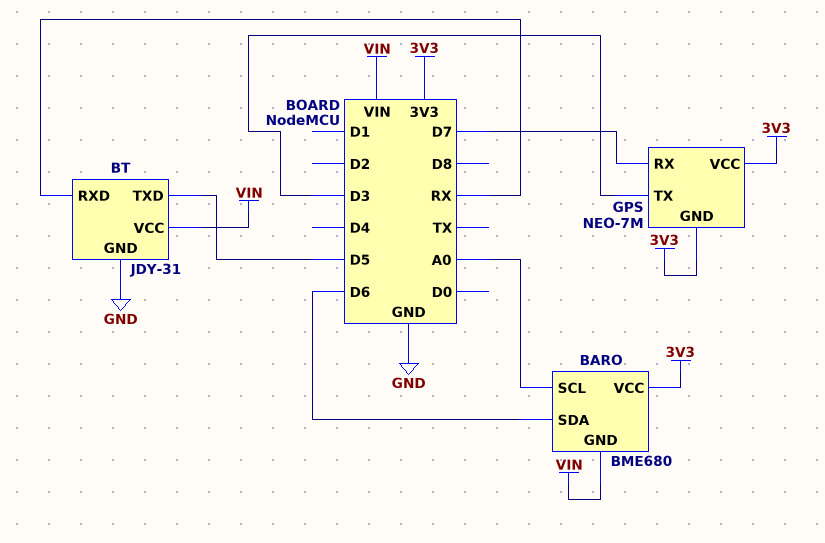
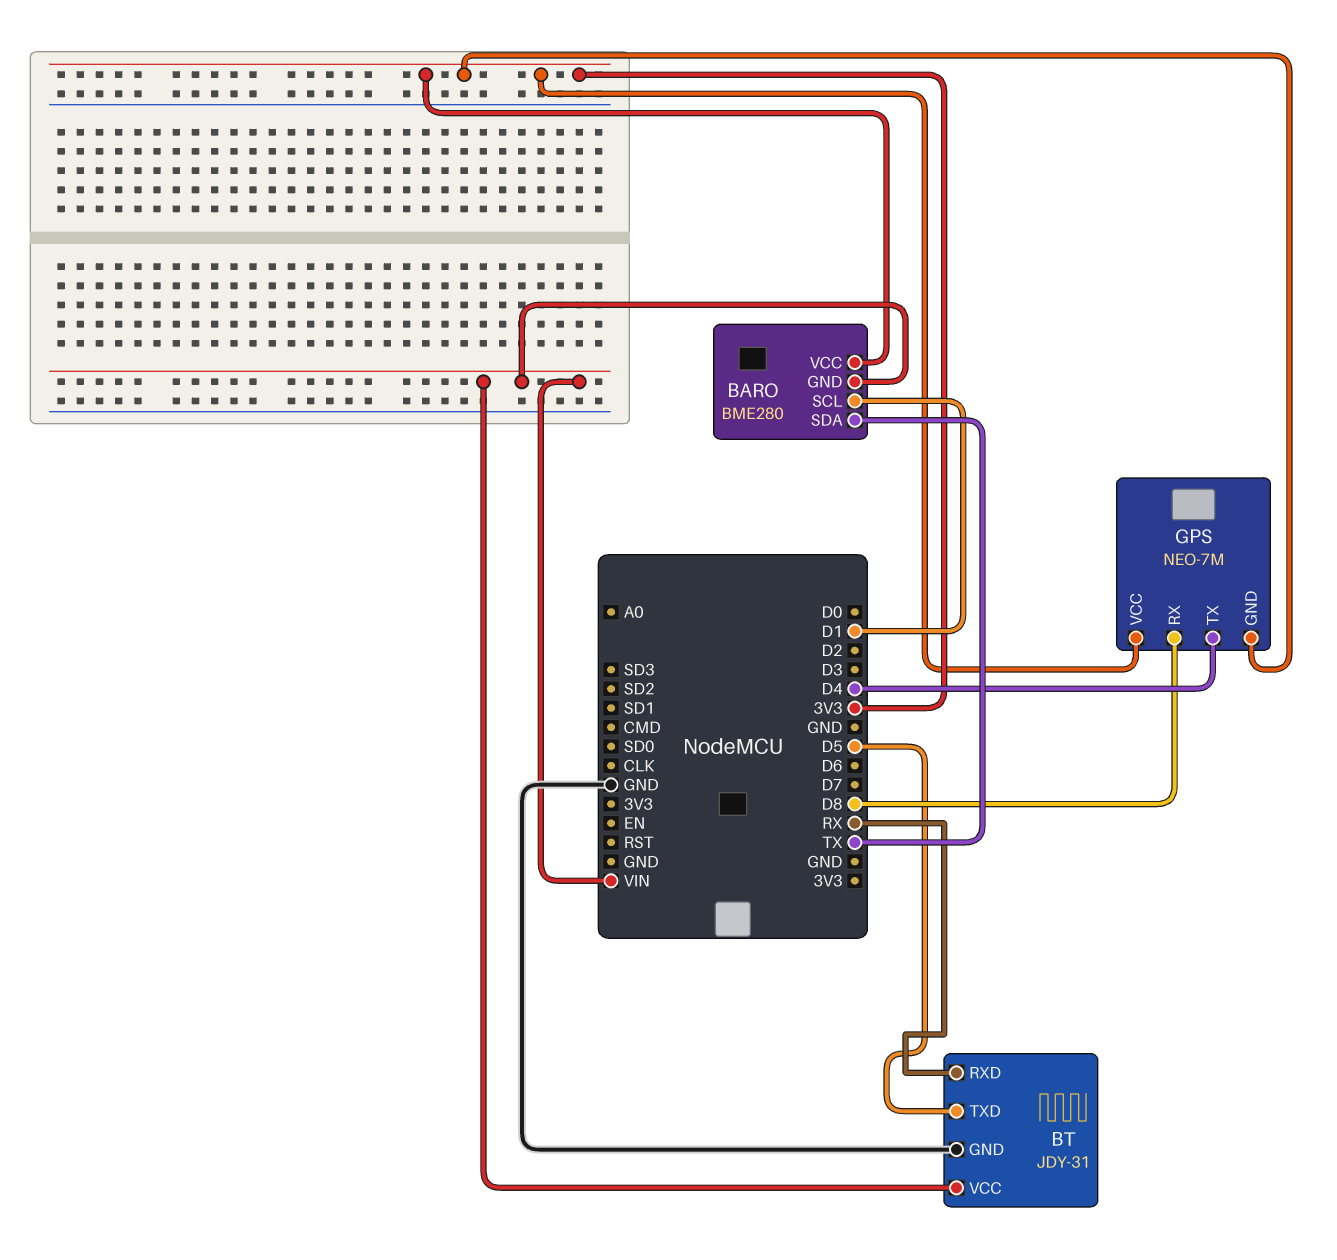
BARO: BME680 -> BME280
BARO pin SCL: A0 -> D1
BARO pin SDA: D6 -> TX
GPS pin RX: D7 -> D8
GPS pin TX: D3 -> D4

